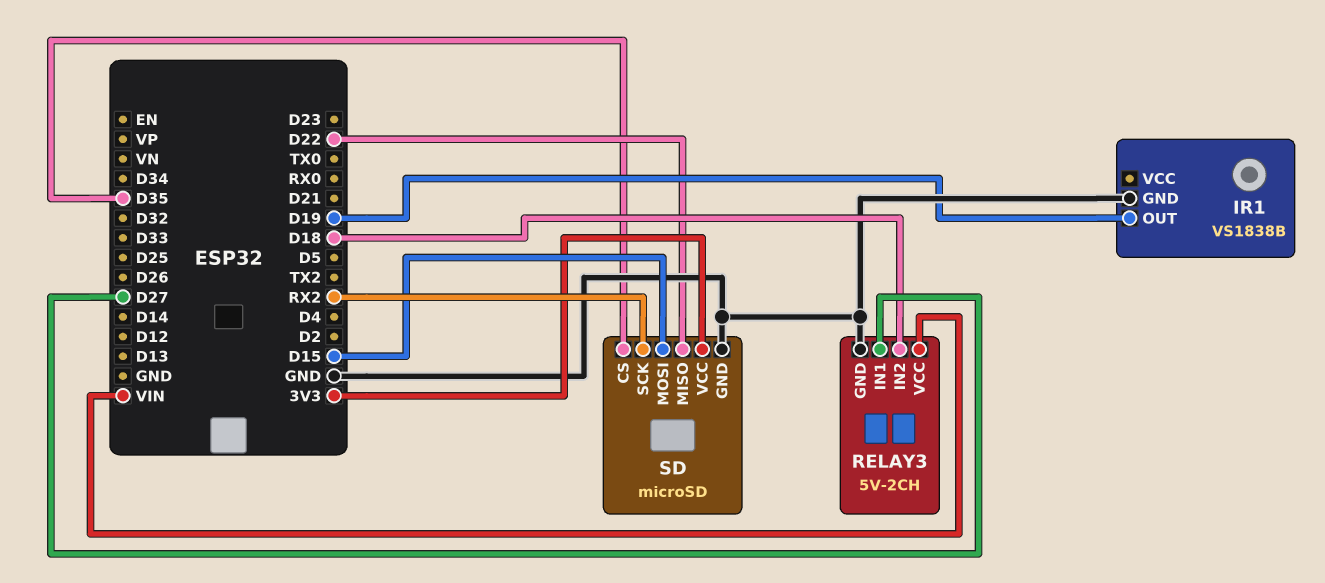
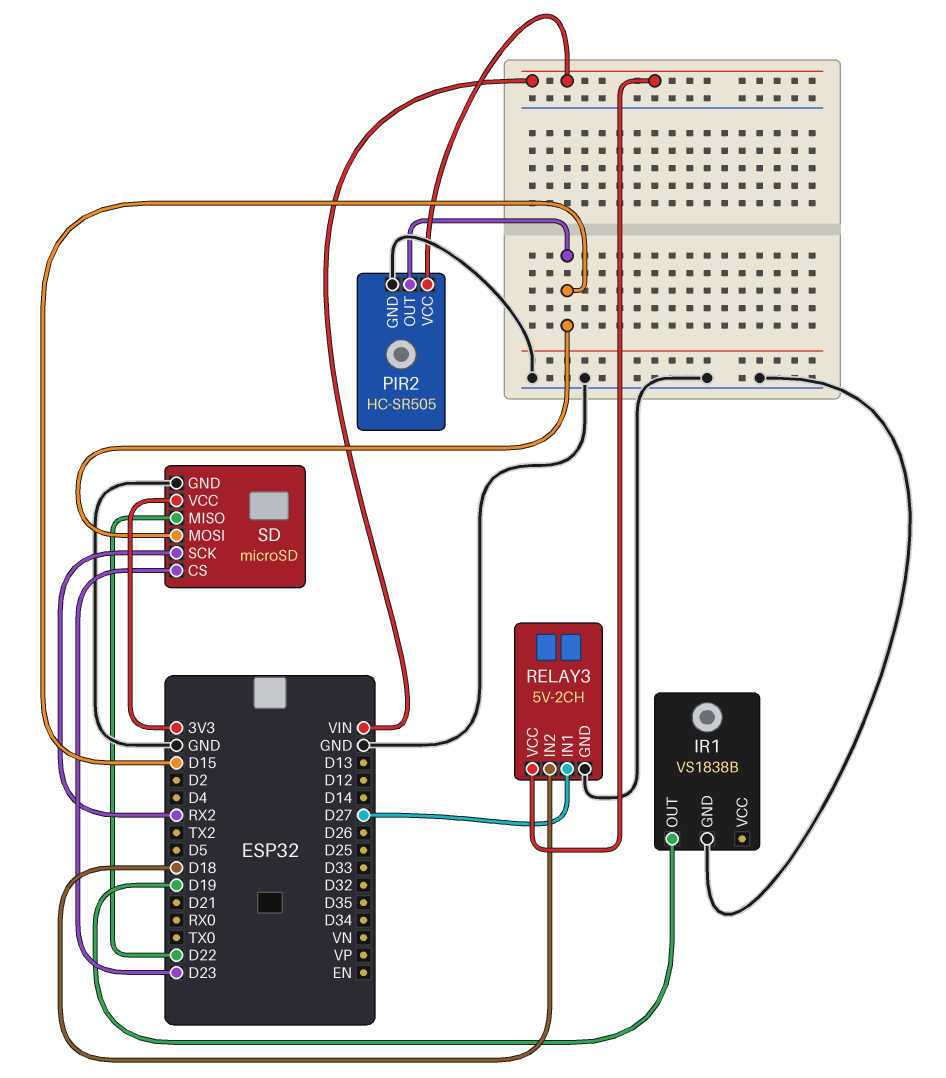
PIR2: none -> HC-SR505
PIR2 pin GND: none -> GND
PIR2 pin OUT: none -> D15
PIR2 pin VCC: none -> VIN
SD pin CS: D35 -> D23

